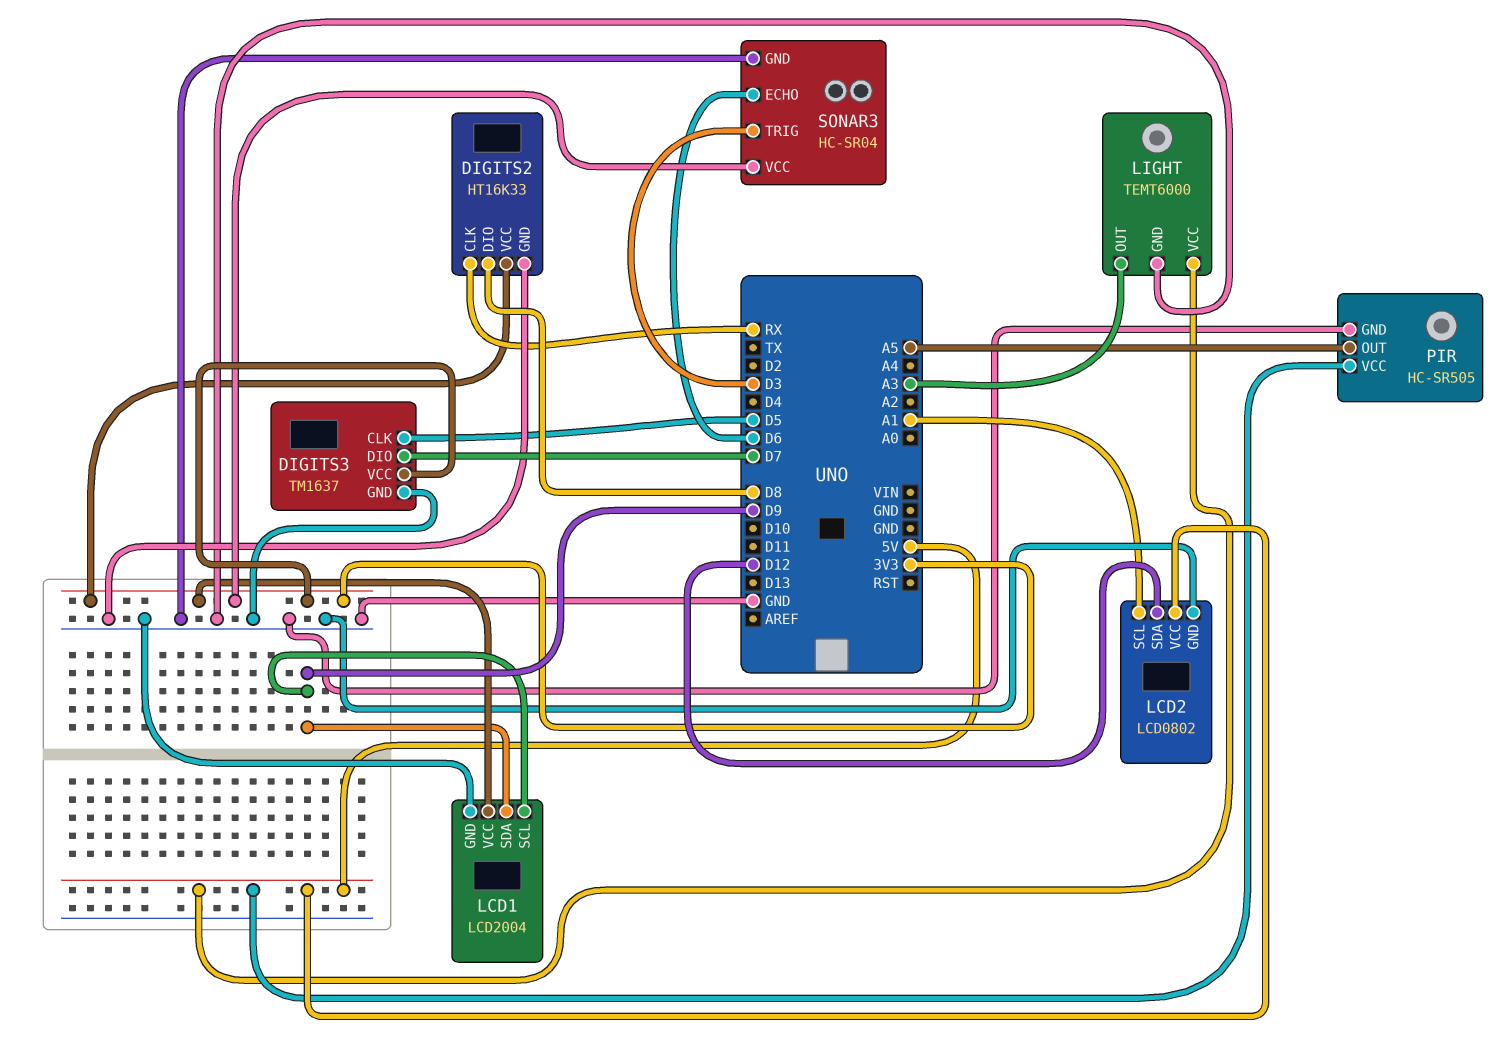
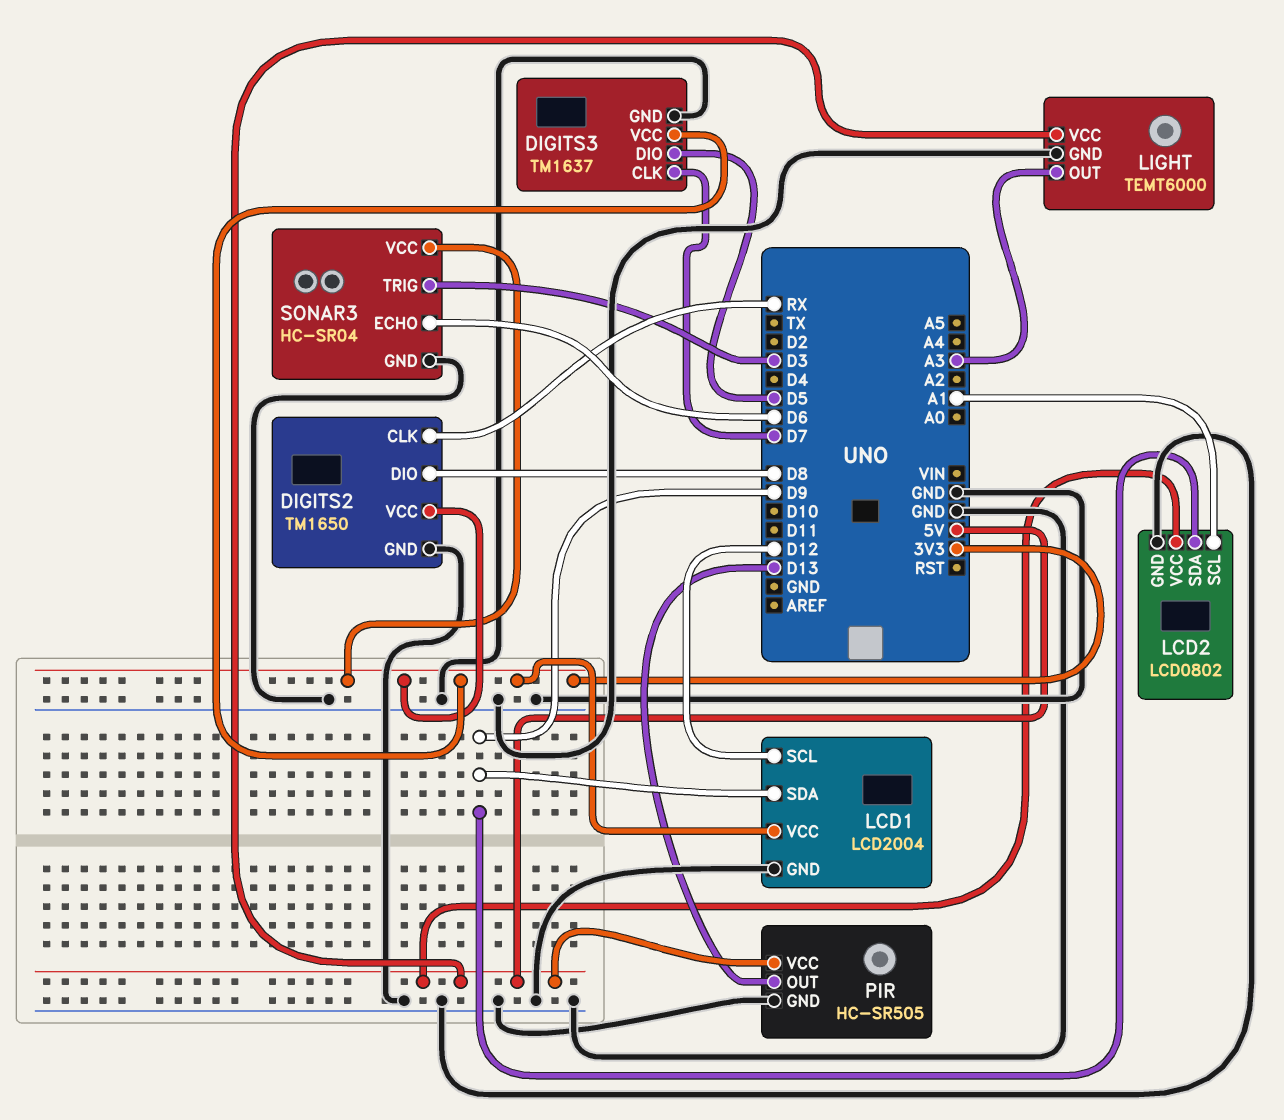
DIGITS2: HT16K33 -> TM1650
DIGITS3 pin CLK: D5 -> D7
DIGITS3 pin DIO: D7 -> D5
LCD1 pin SCL: D9 -> D12
LCD2 pin SDA: D12 -> D9
PIR pin OUT: A5 -> D13

